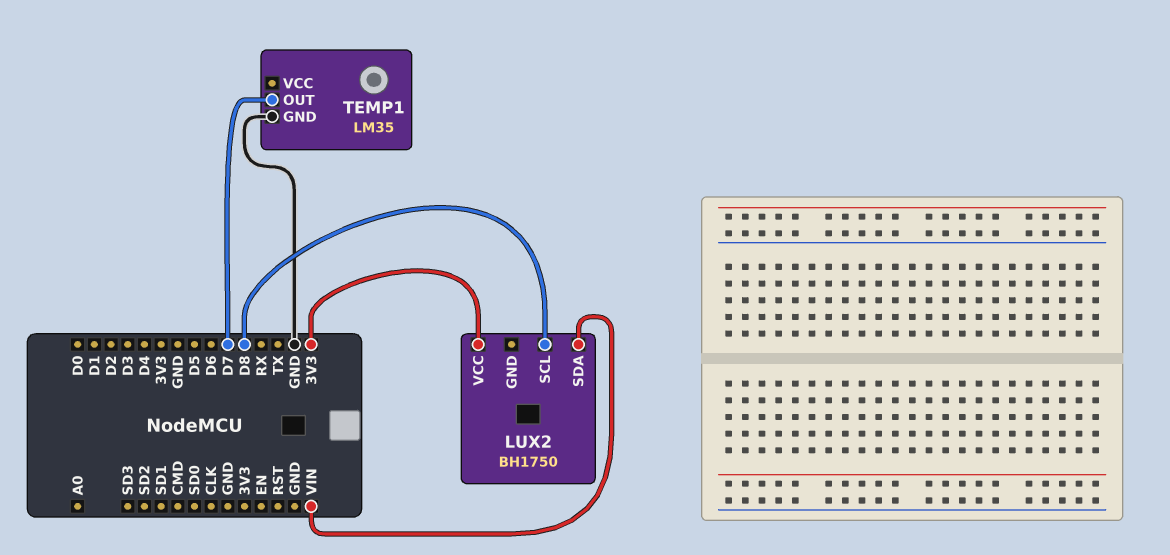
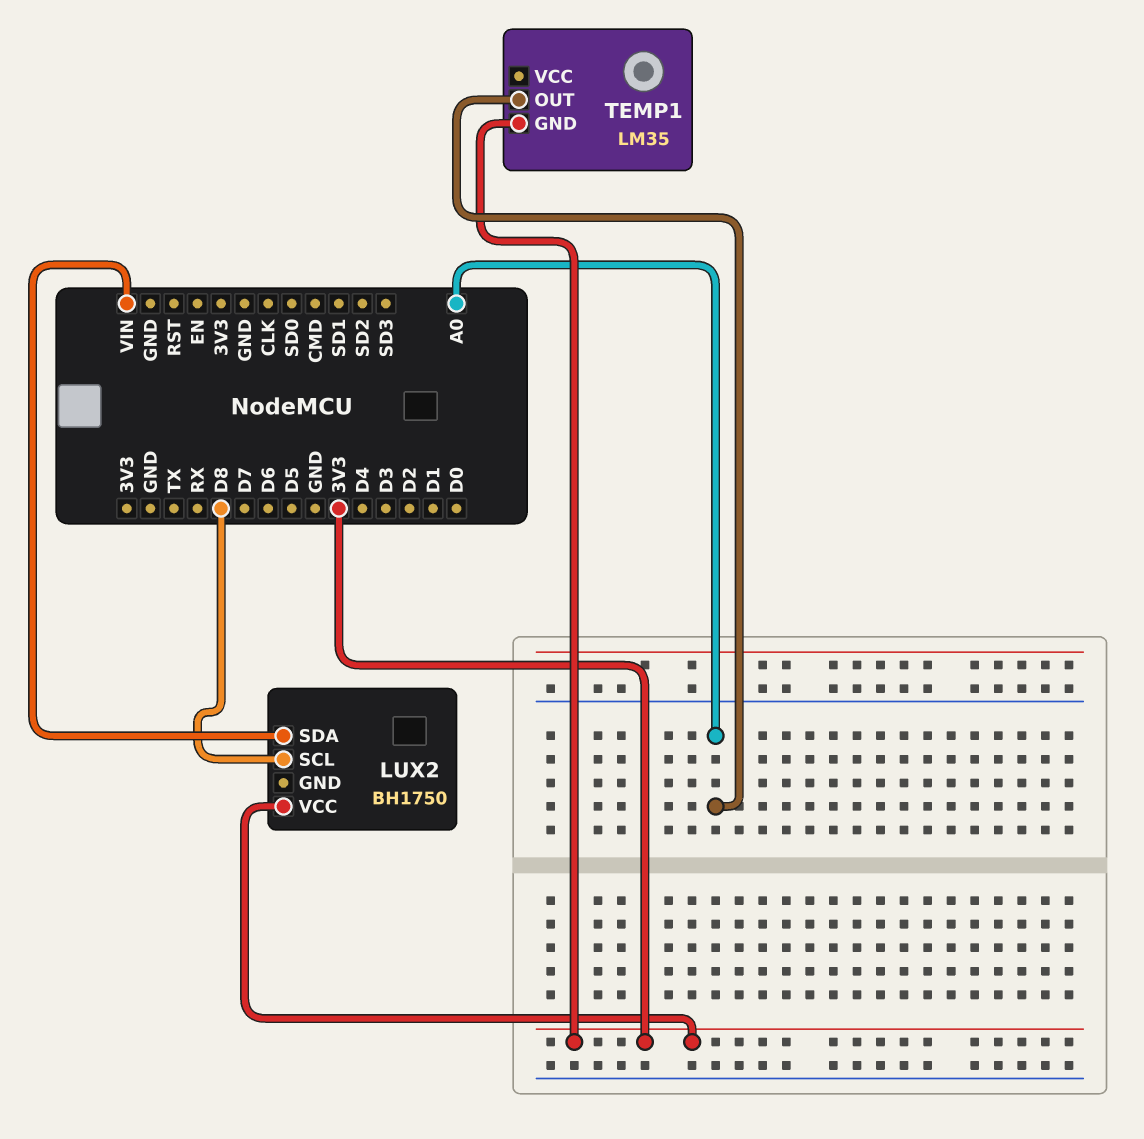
TEMP1 pin GND: GND -> 3V3
TEMP1 pin OUT: D7 -> A0

